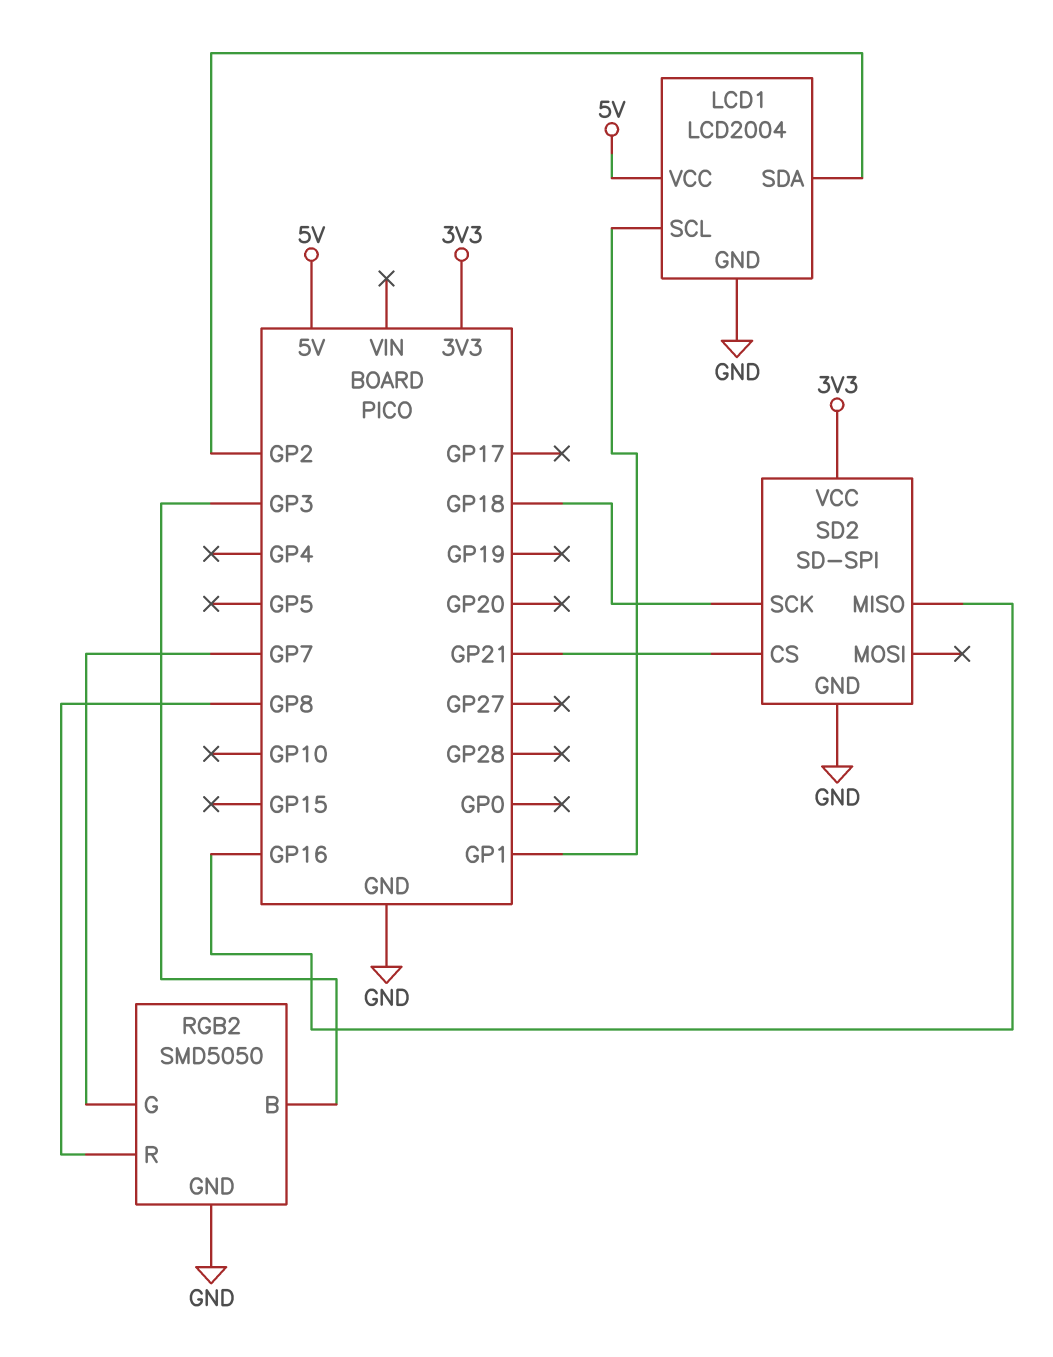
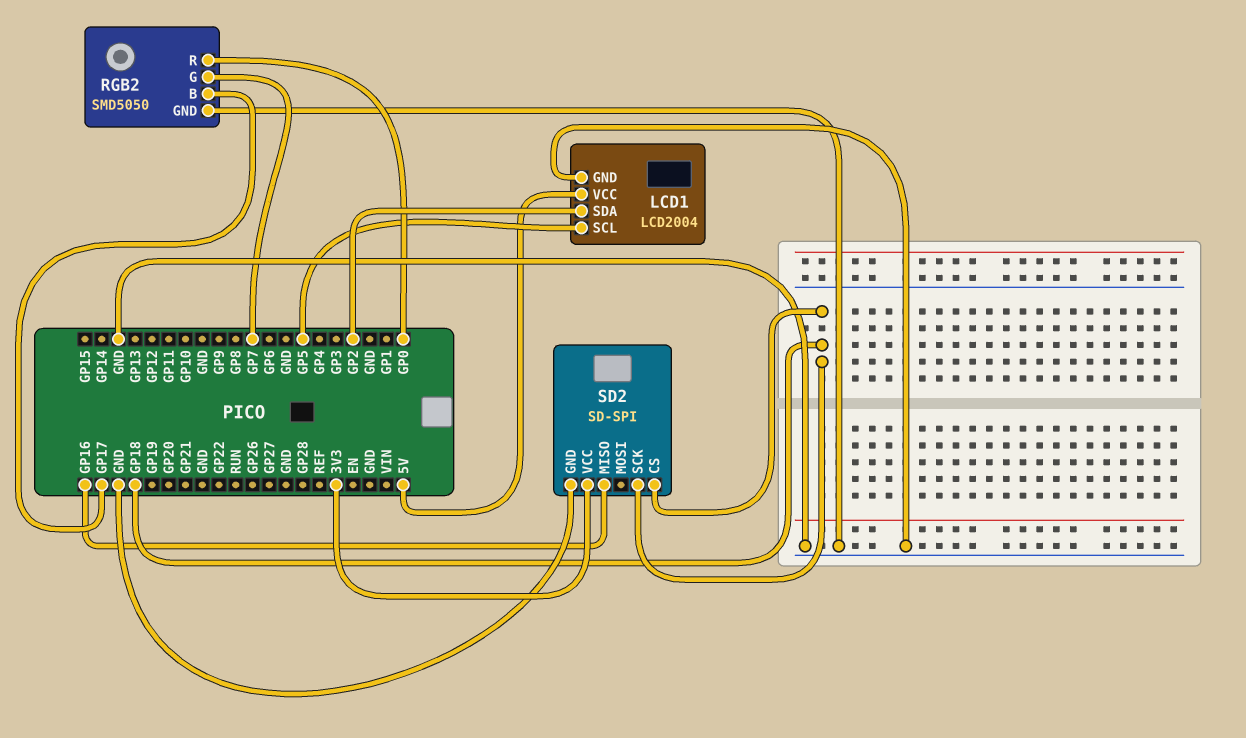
LCD1 pin SCL: GP1 -> GP5
RGB2 pin B: GP3 -> GP17
RGB2 pin R: GP8 -> GP0
SD2 pin CS: GP21 -> GP18

